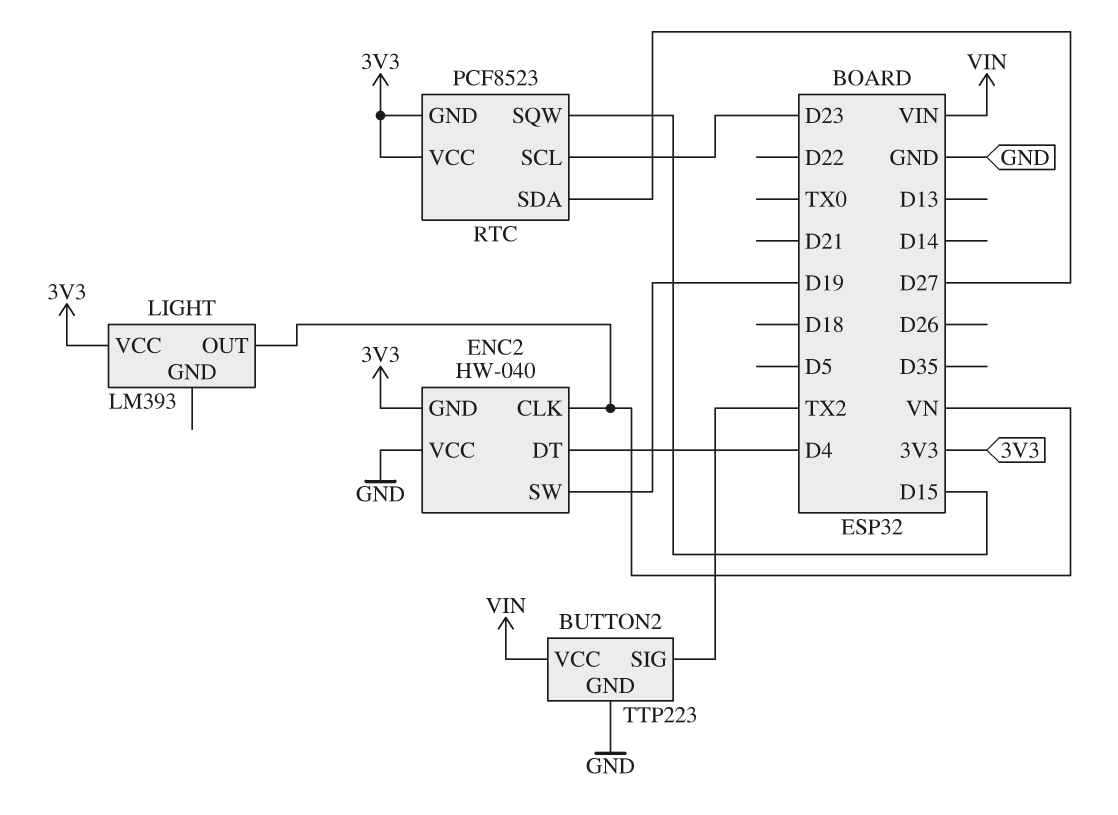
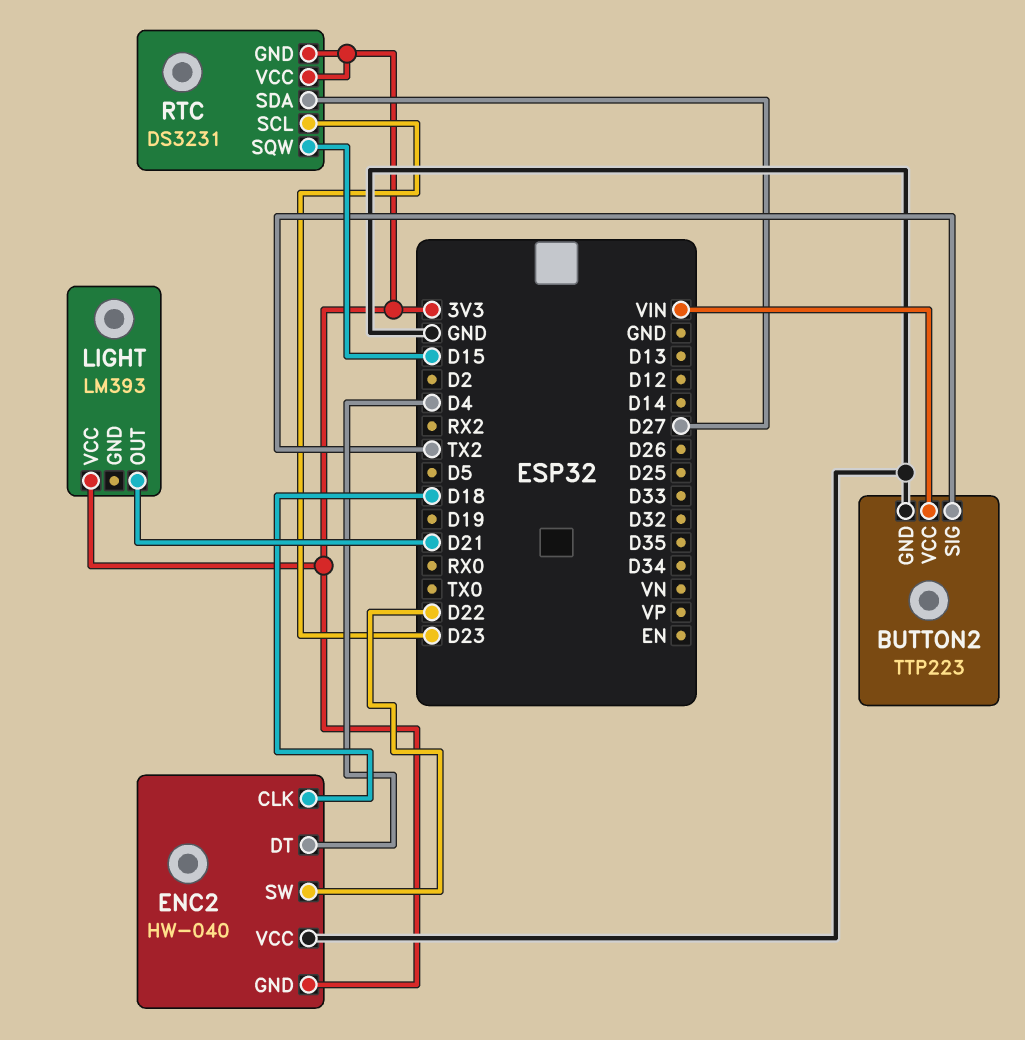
ENC2 pin CLK: VN -> D18
ENC2 pin SW: D19 -> D22
LIGHT pin OUT: VN -> D21
RTC: PCF8523 -> DS3231

